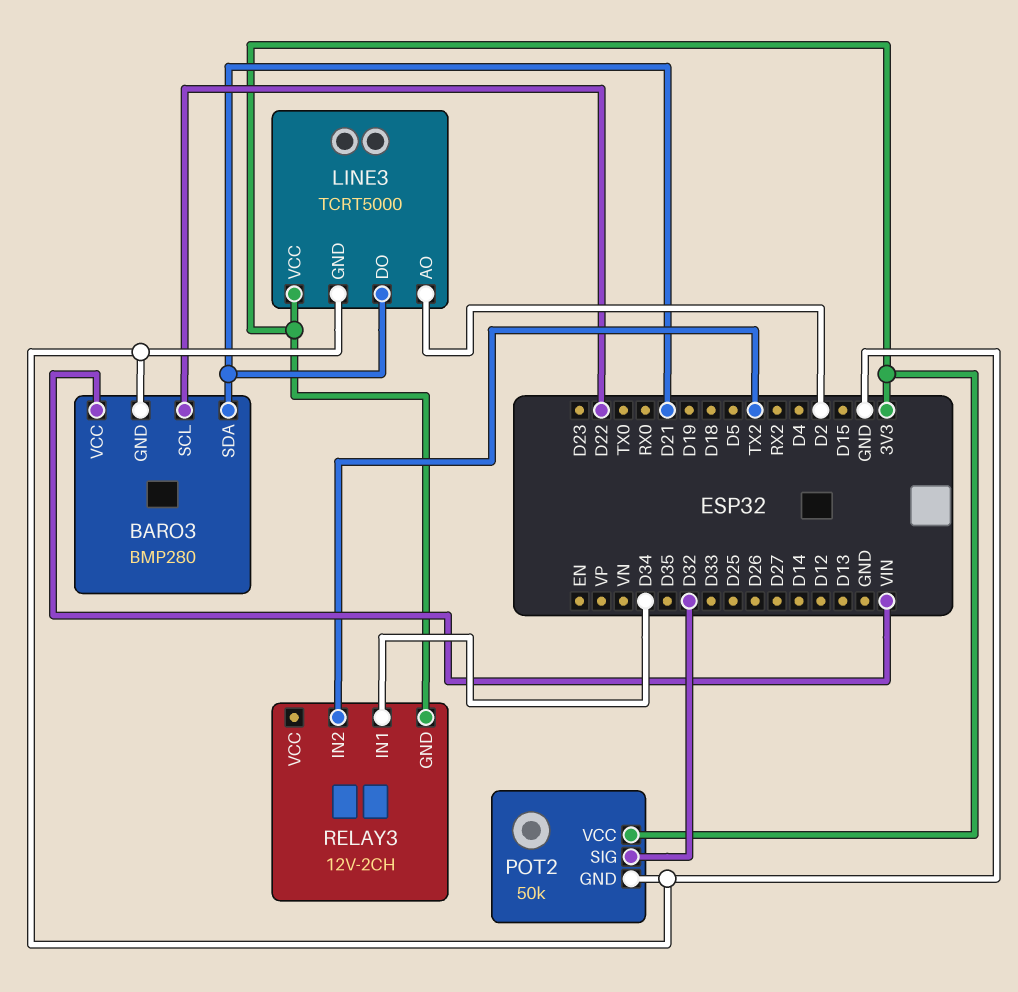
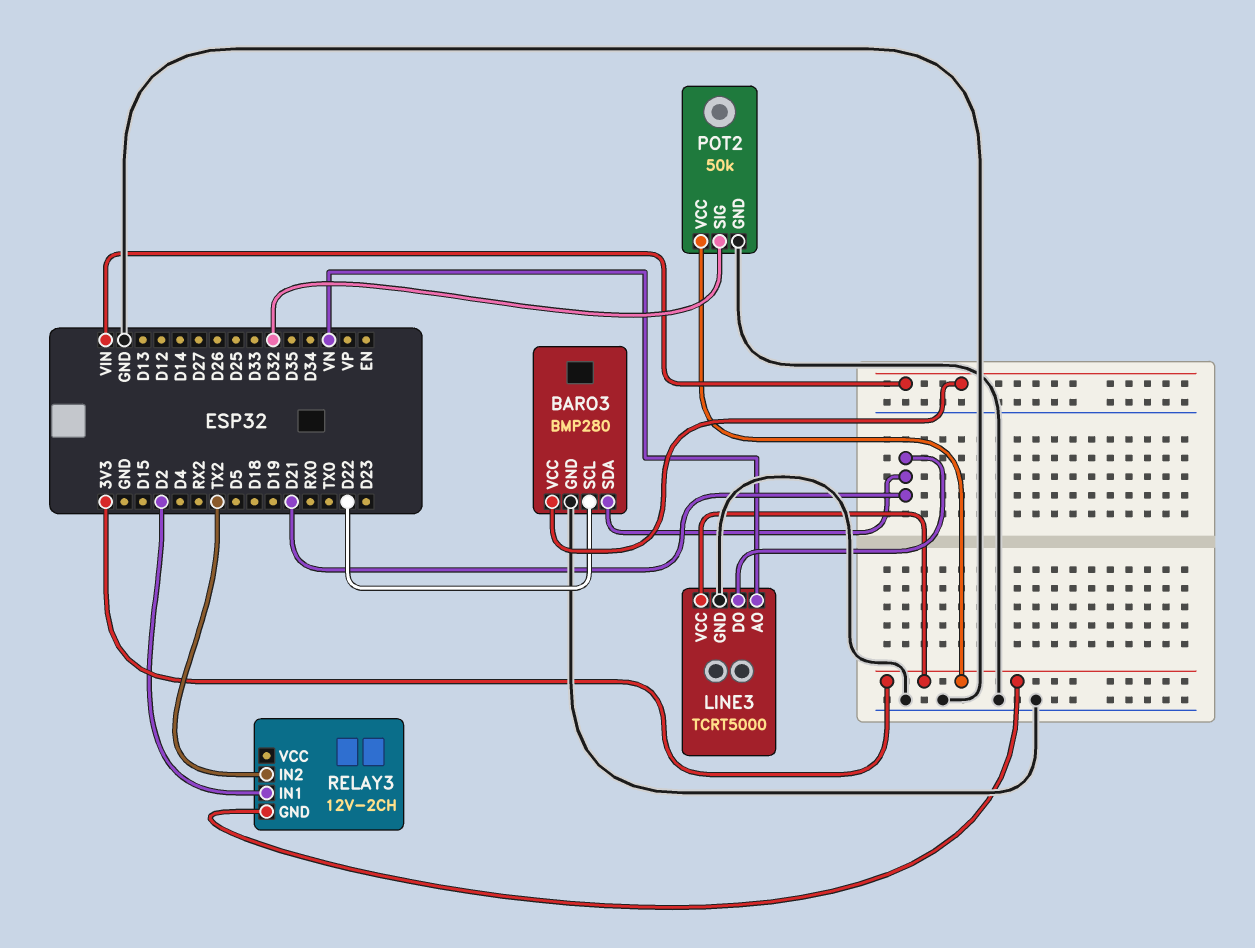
LINE3 pin AO: D2 -> VN
RELAY3 pin IN1: D34 -> D2

